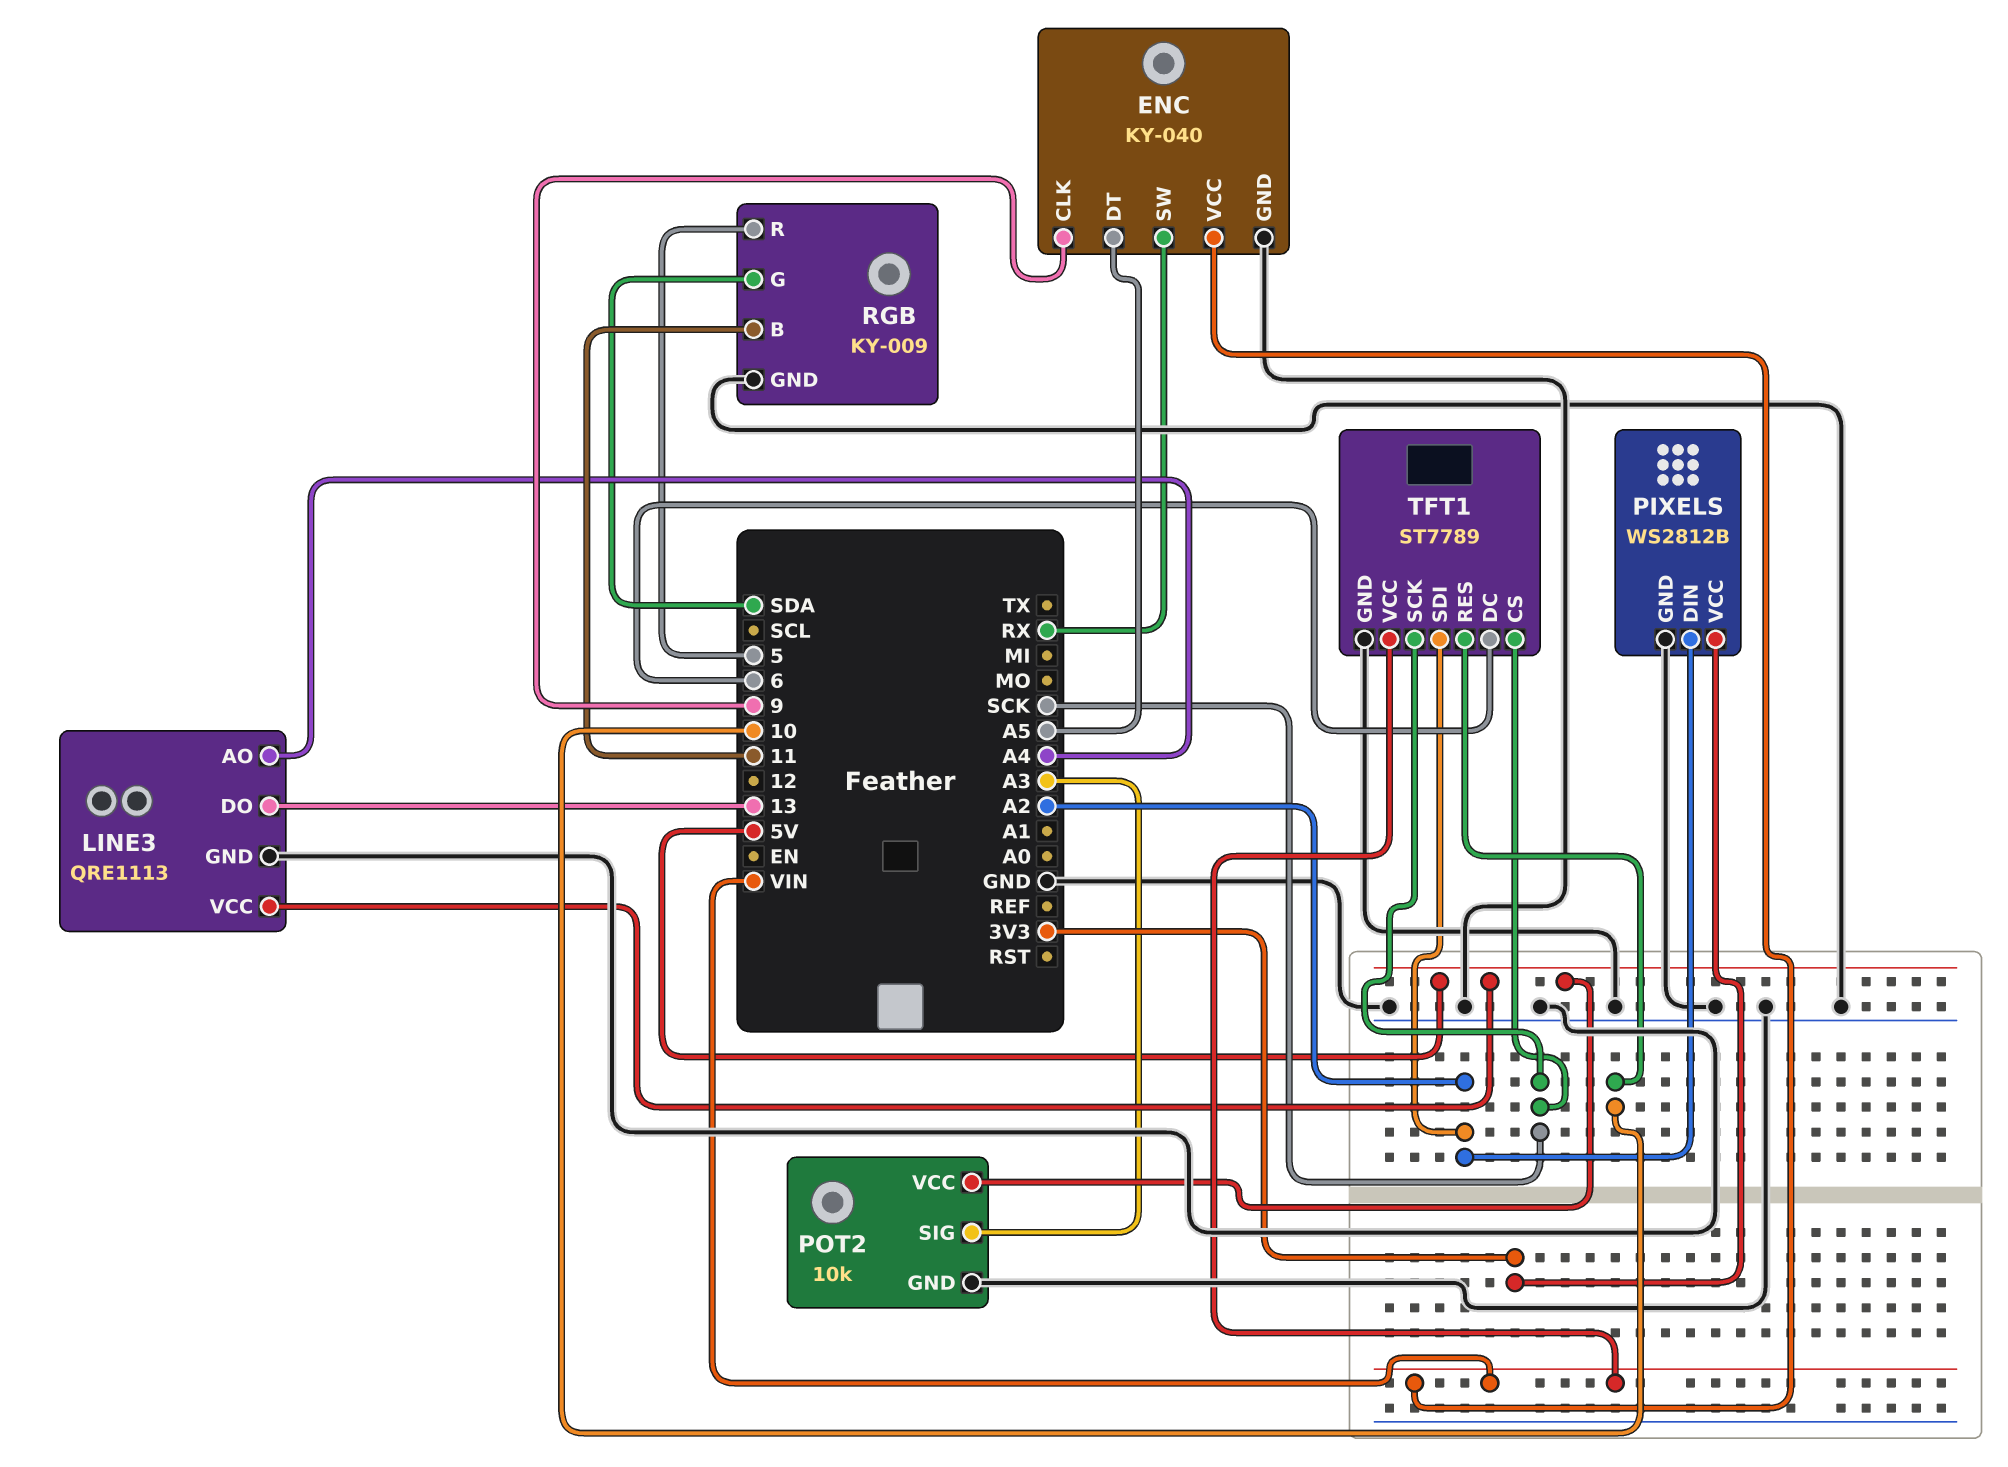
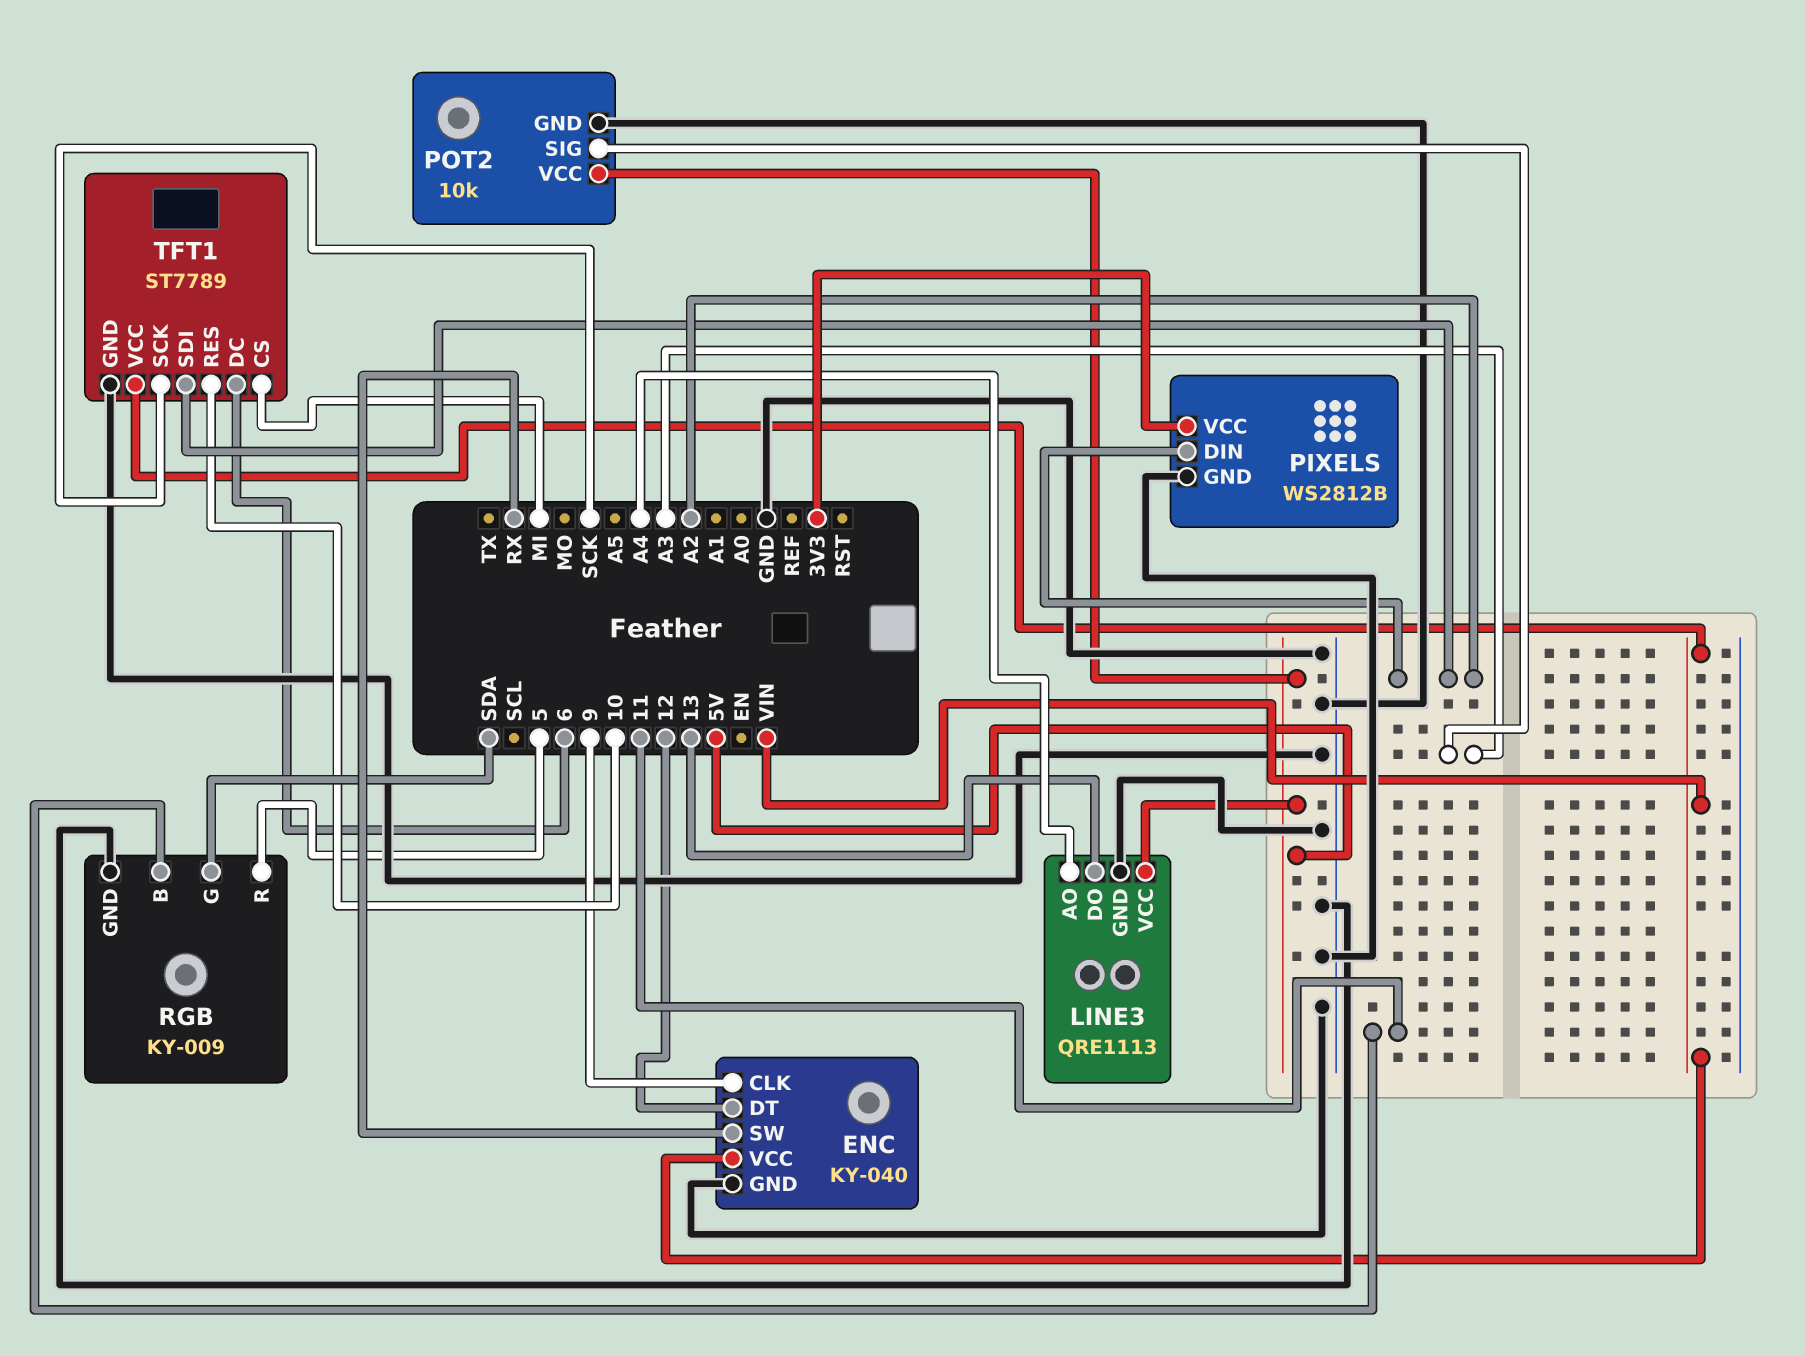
ENC pin DT: A5 -> 12
TFT1 pin CS: SCK -> MI

